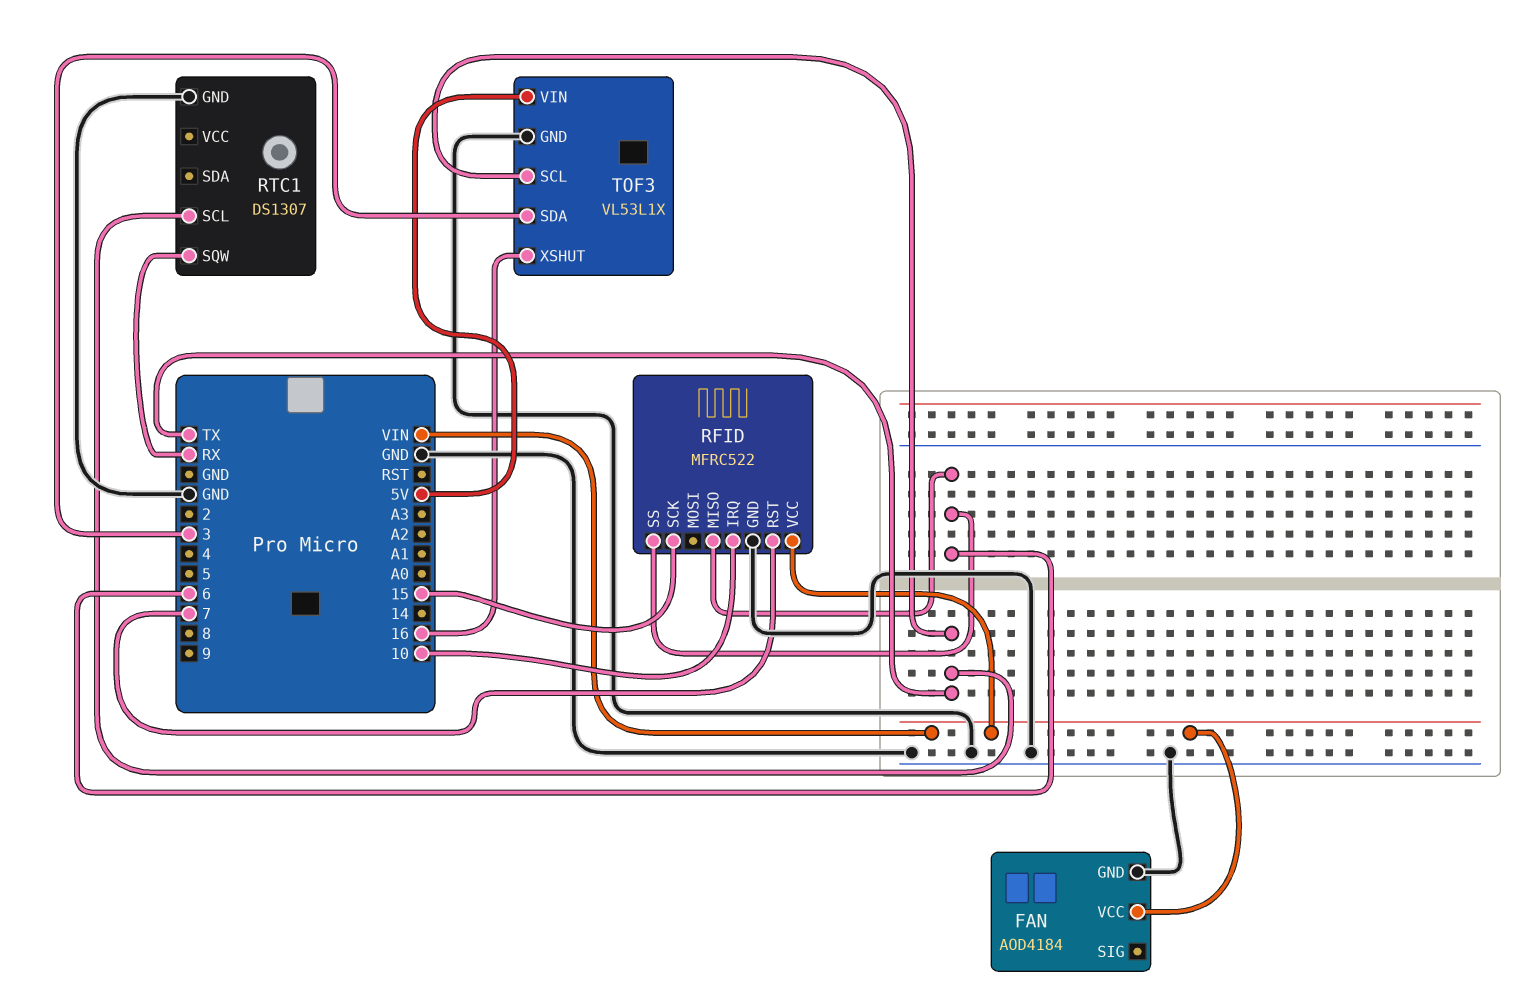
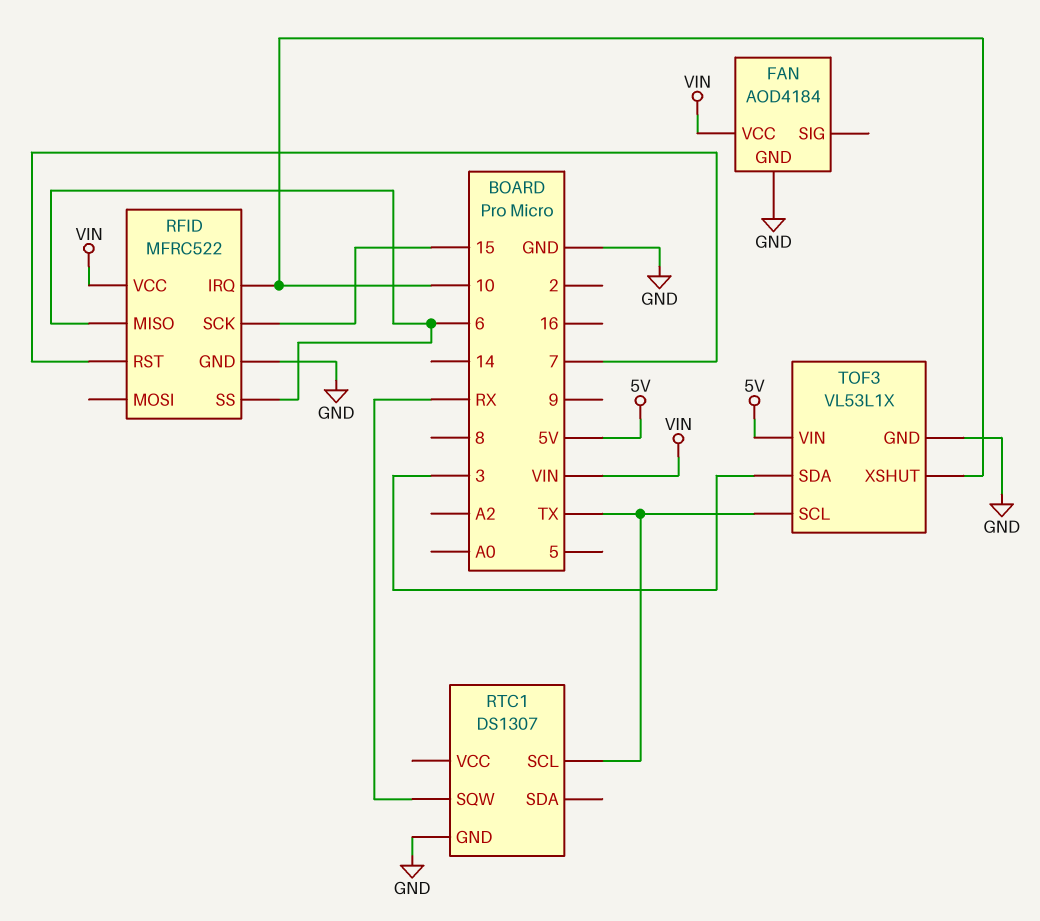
TOF3 pin XSHUT: 16 -> 10

